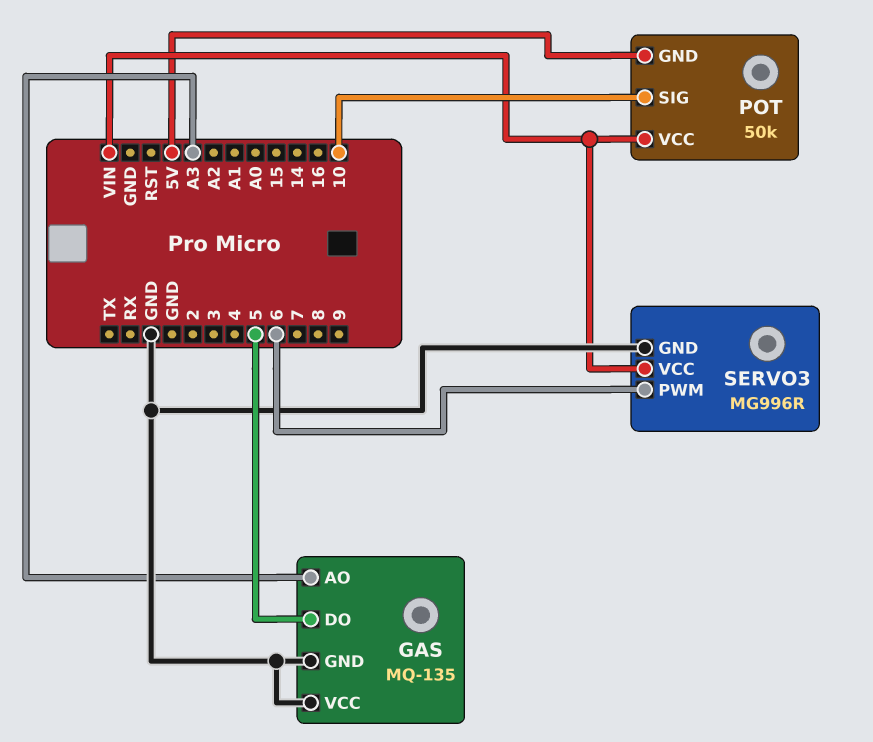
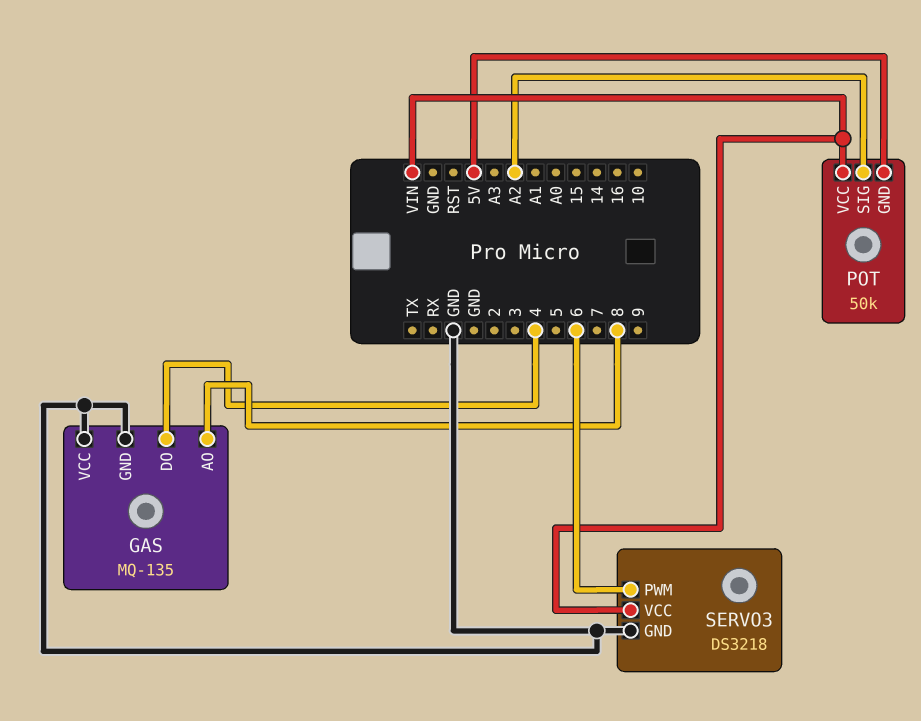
GAS pin AO: A3 -> 8
GAS pin DO: 5 -> 4
POT pin SIG: 10 -> A2
SERVO3: MG996R -> DS3218

